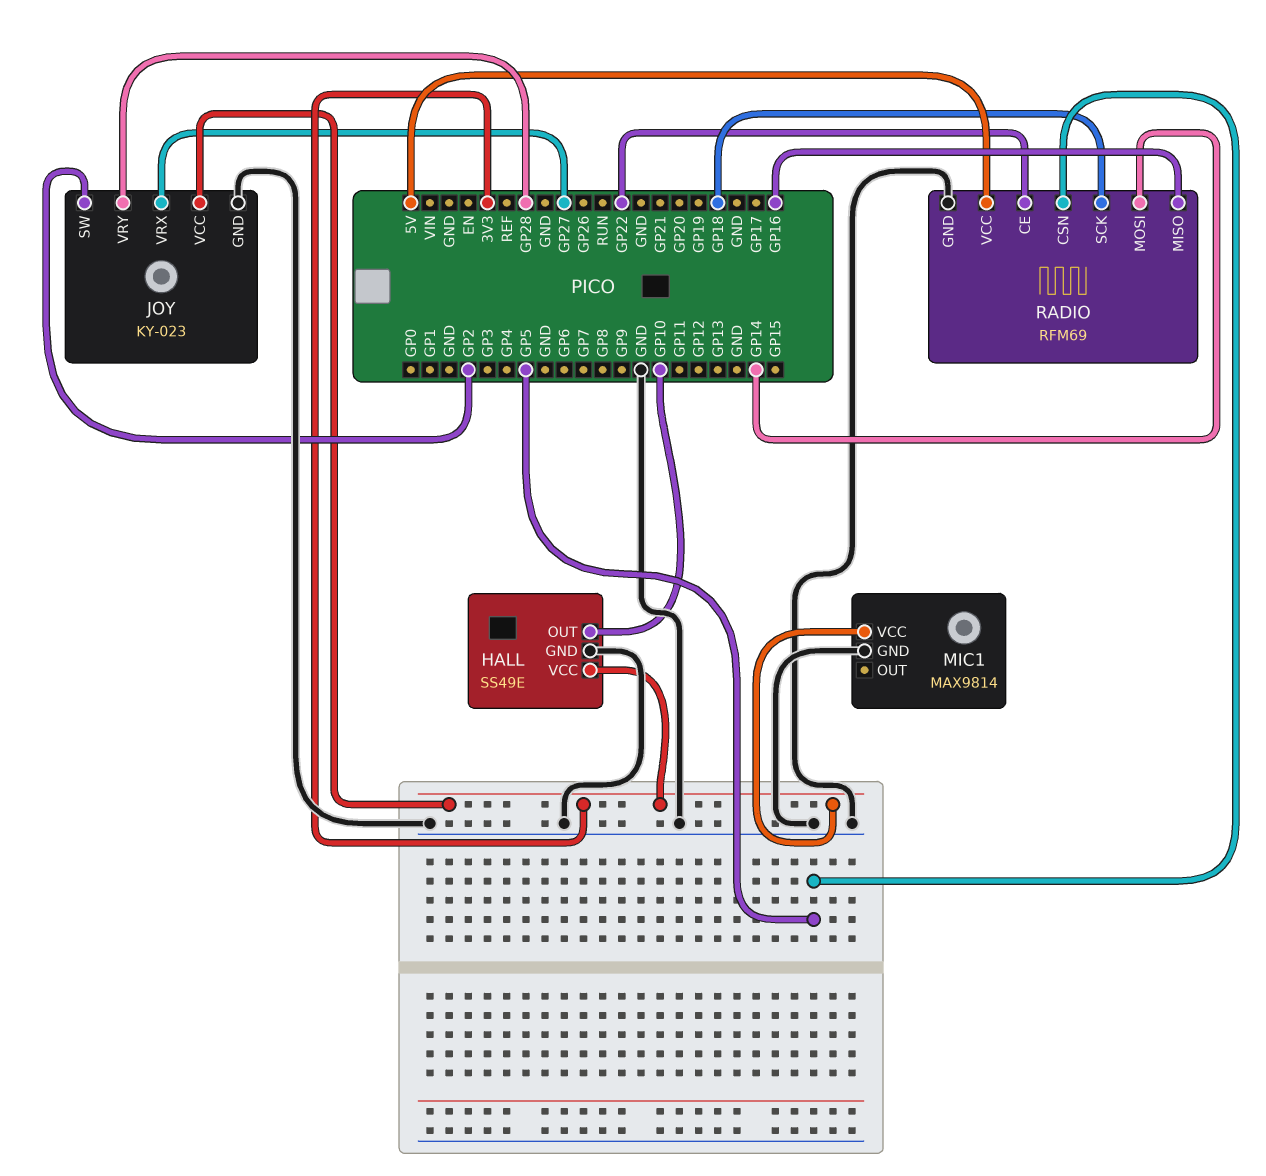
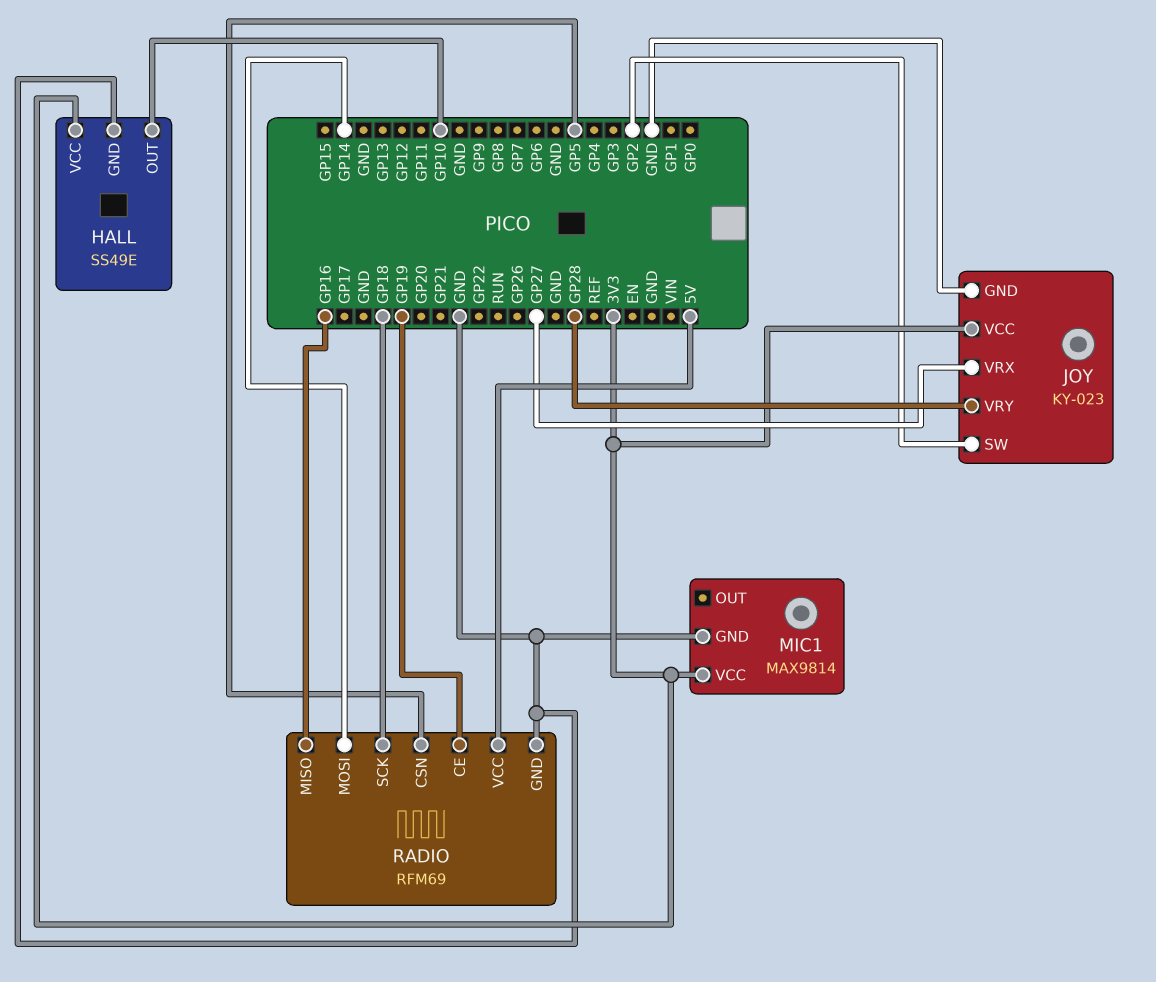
RADIO pin CE: GP22 -> GP19

